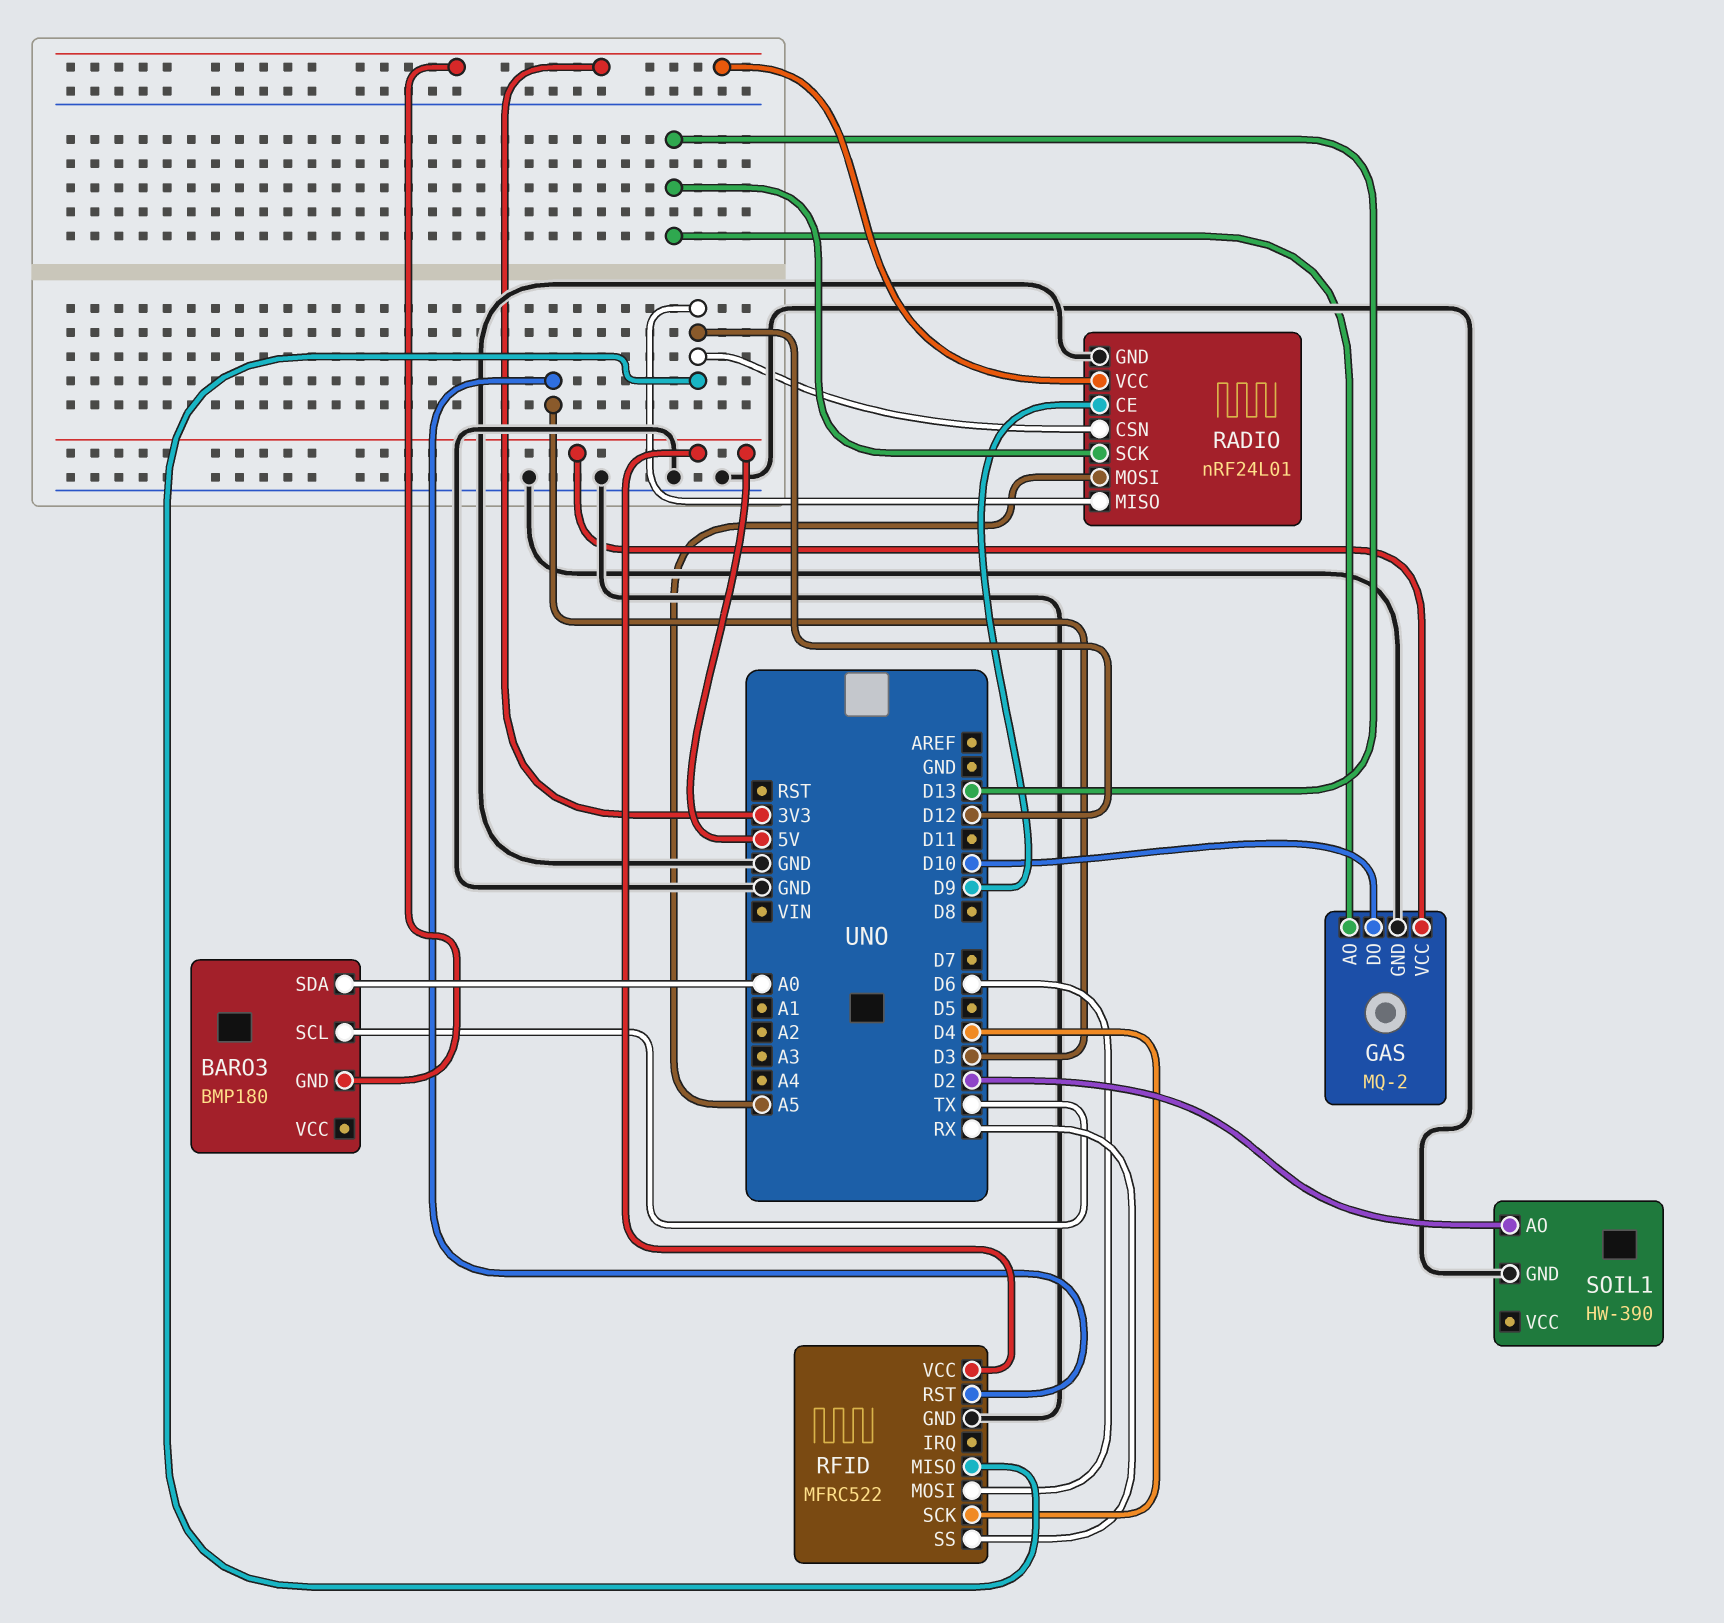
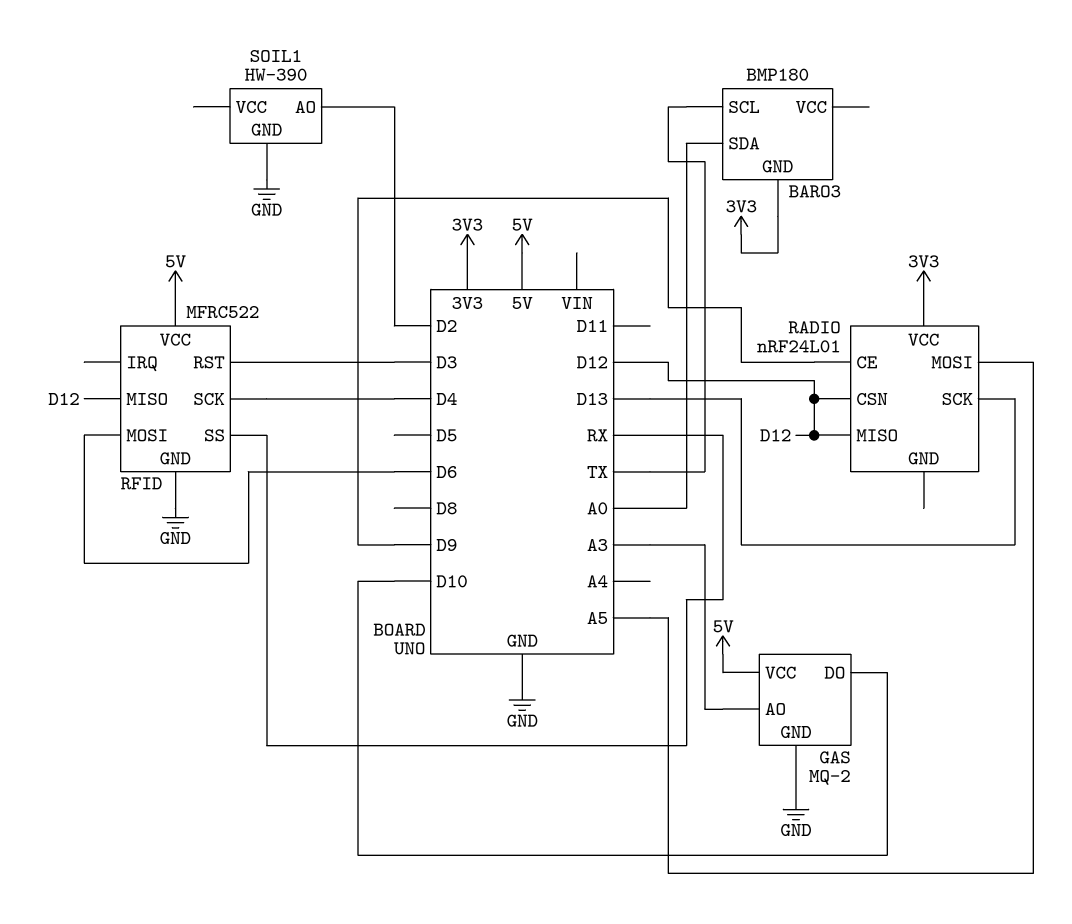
GAS pin AO: D13 -> A3
RADIO pin GND: GND -> none

